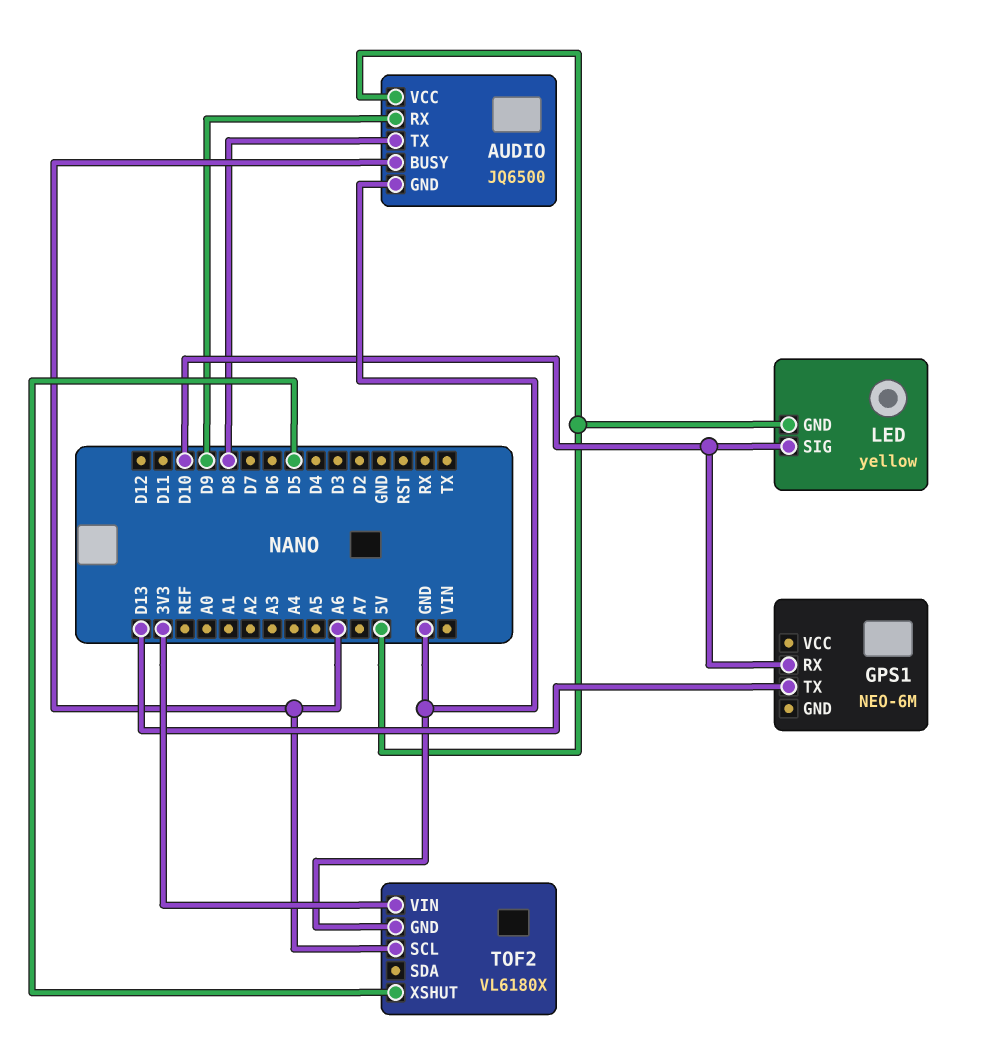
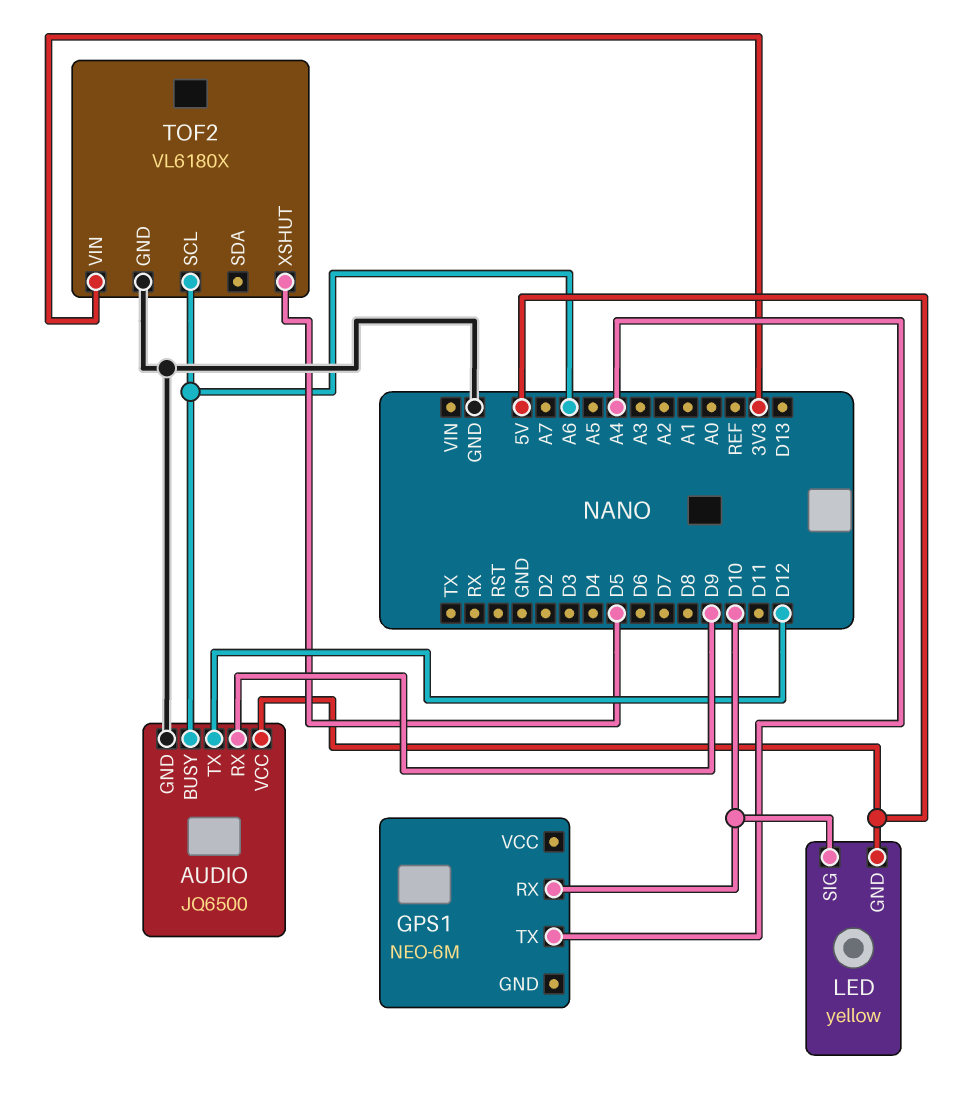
AUDIO pin TX: D8 -> D12
GPS1 pin TX: D13 -> A4

